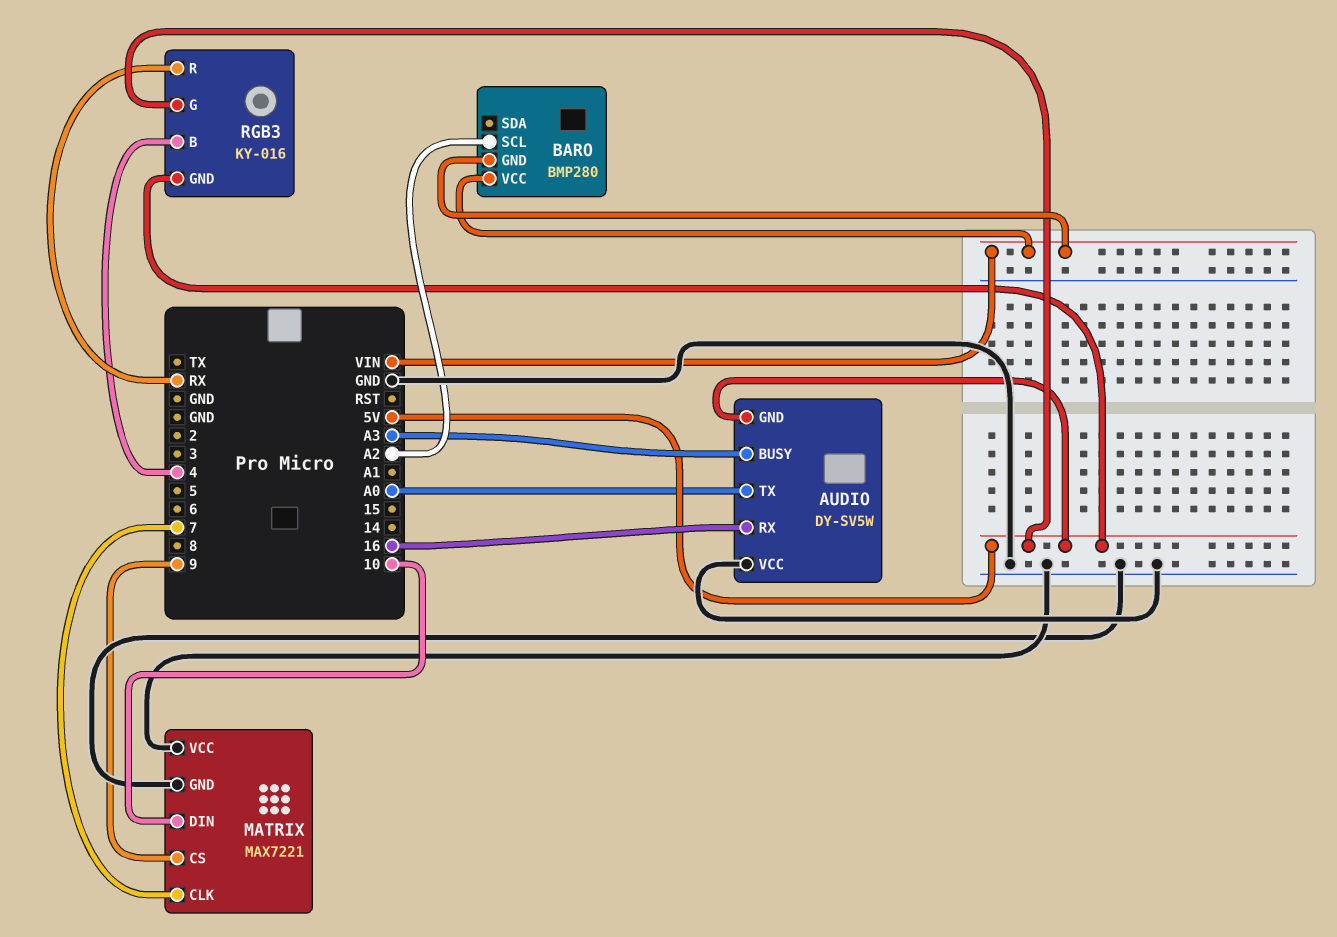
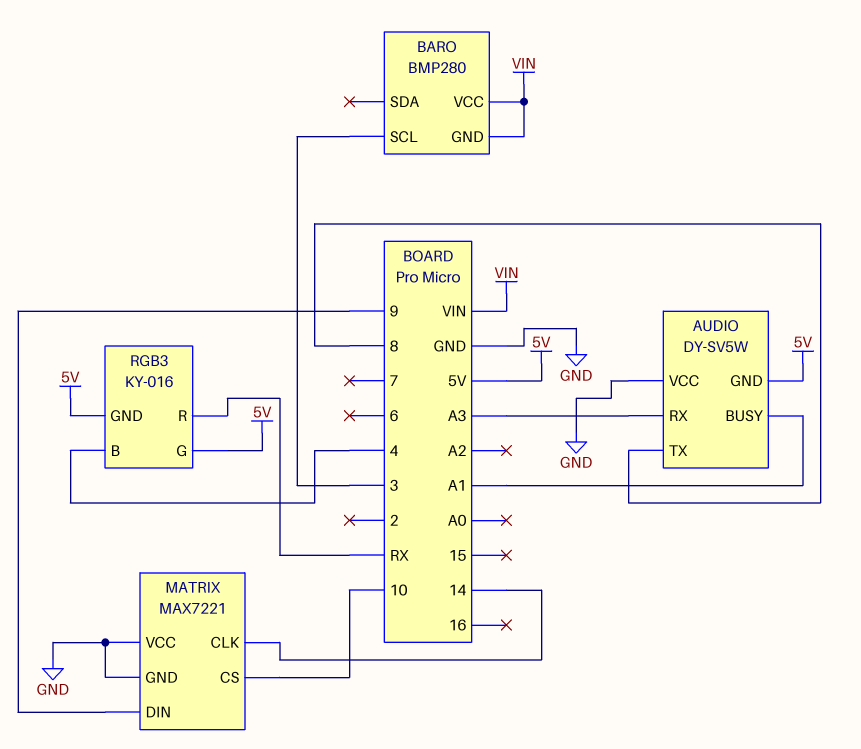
AUDIO pin BUSY: A3 -> A1
AUDIO pin RX: 16 -> A3
AUDIO pin TX: A0 -> 8
BARO pin SCL: A2 -> 3
MATRIX pin CLK: 7 -> 14
MATRIX pin CS: 9 -> 10
MATRIX pin DIN: 10 -> 9

